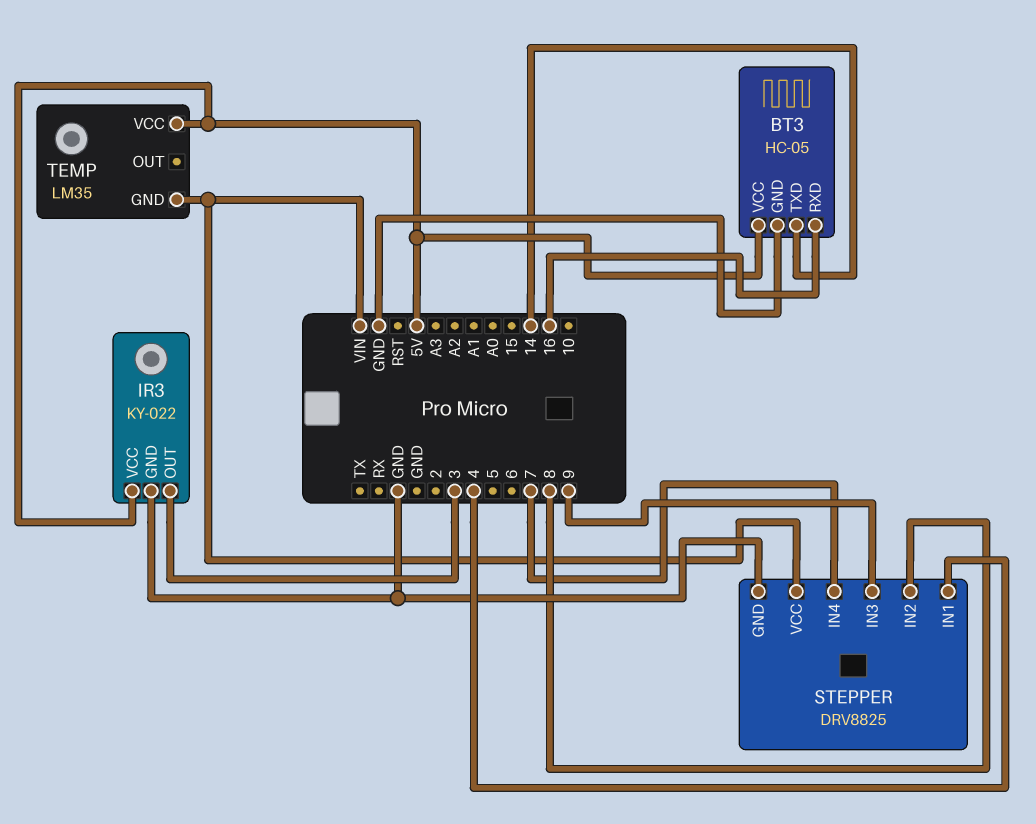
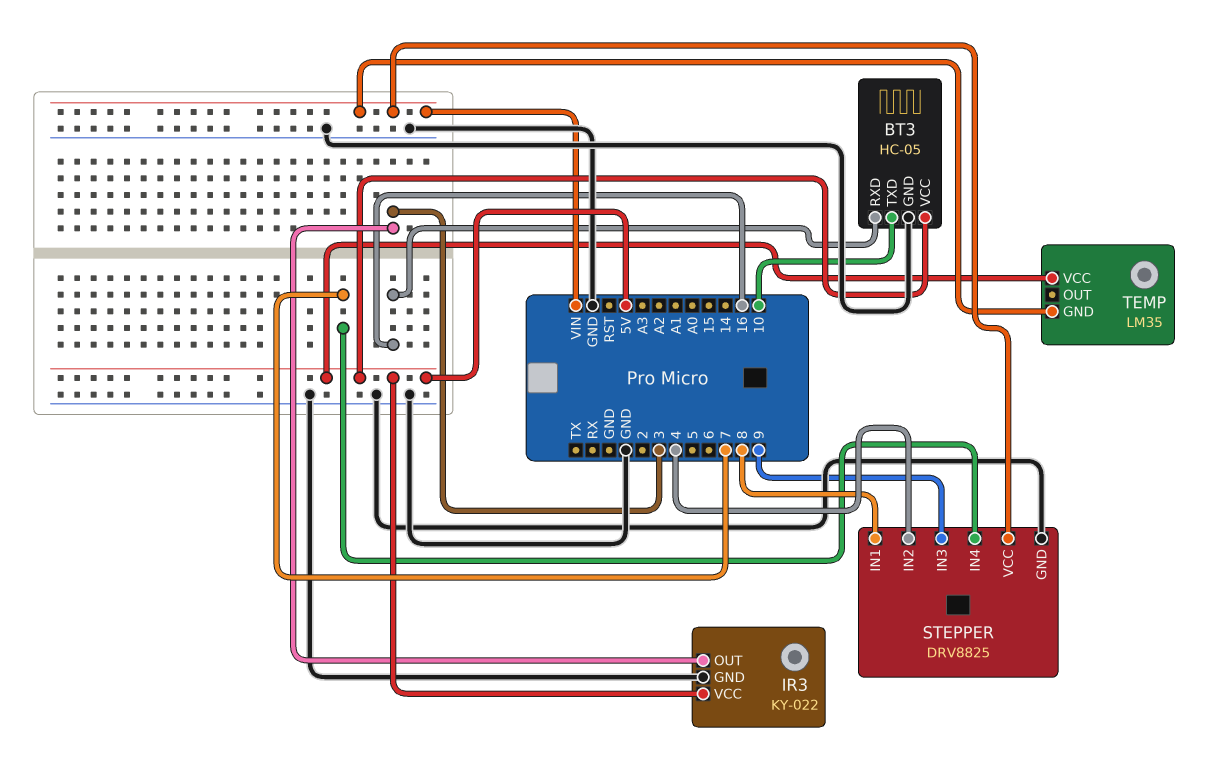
BT3 pin TXD: 14 -> 10
STEPPER pin IN1: 4 -> 8
STEPPER pin IN2: 8 -> 4

